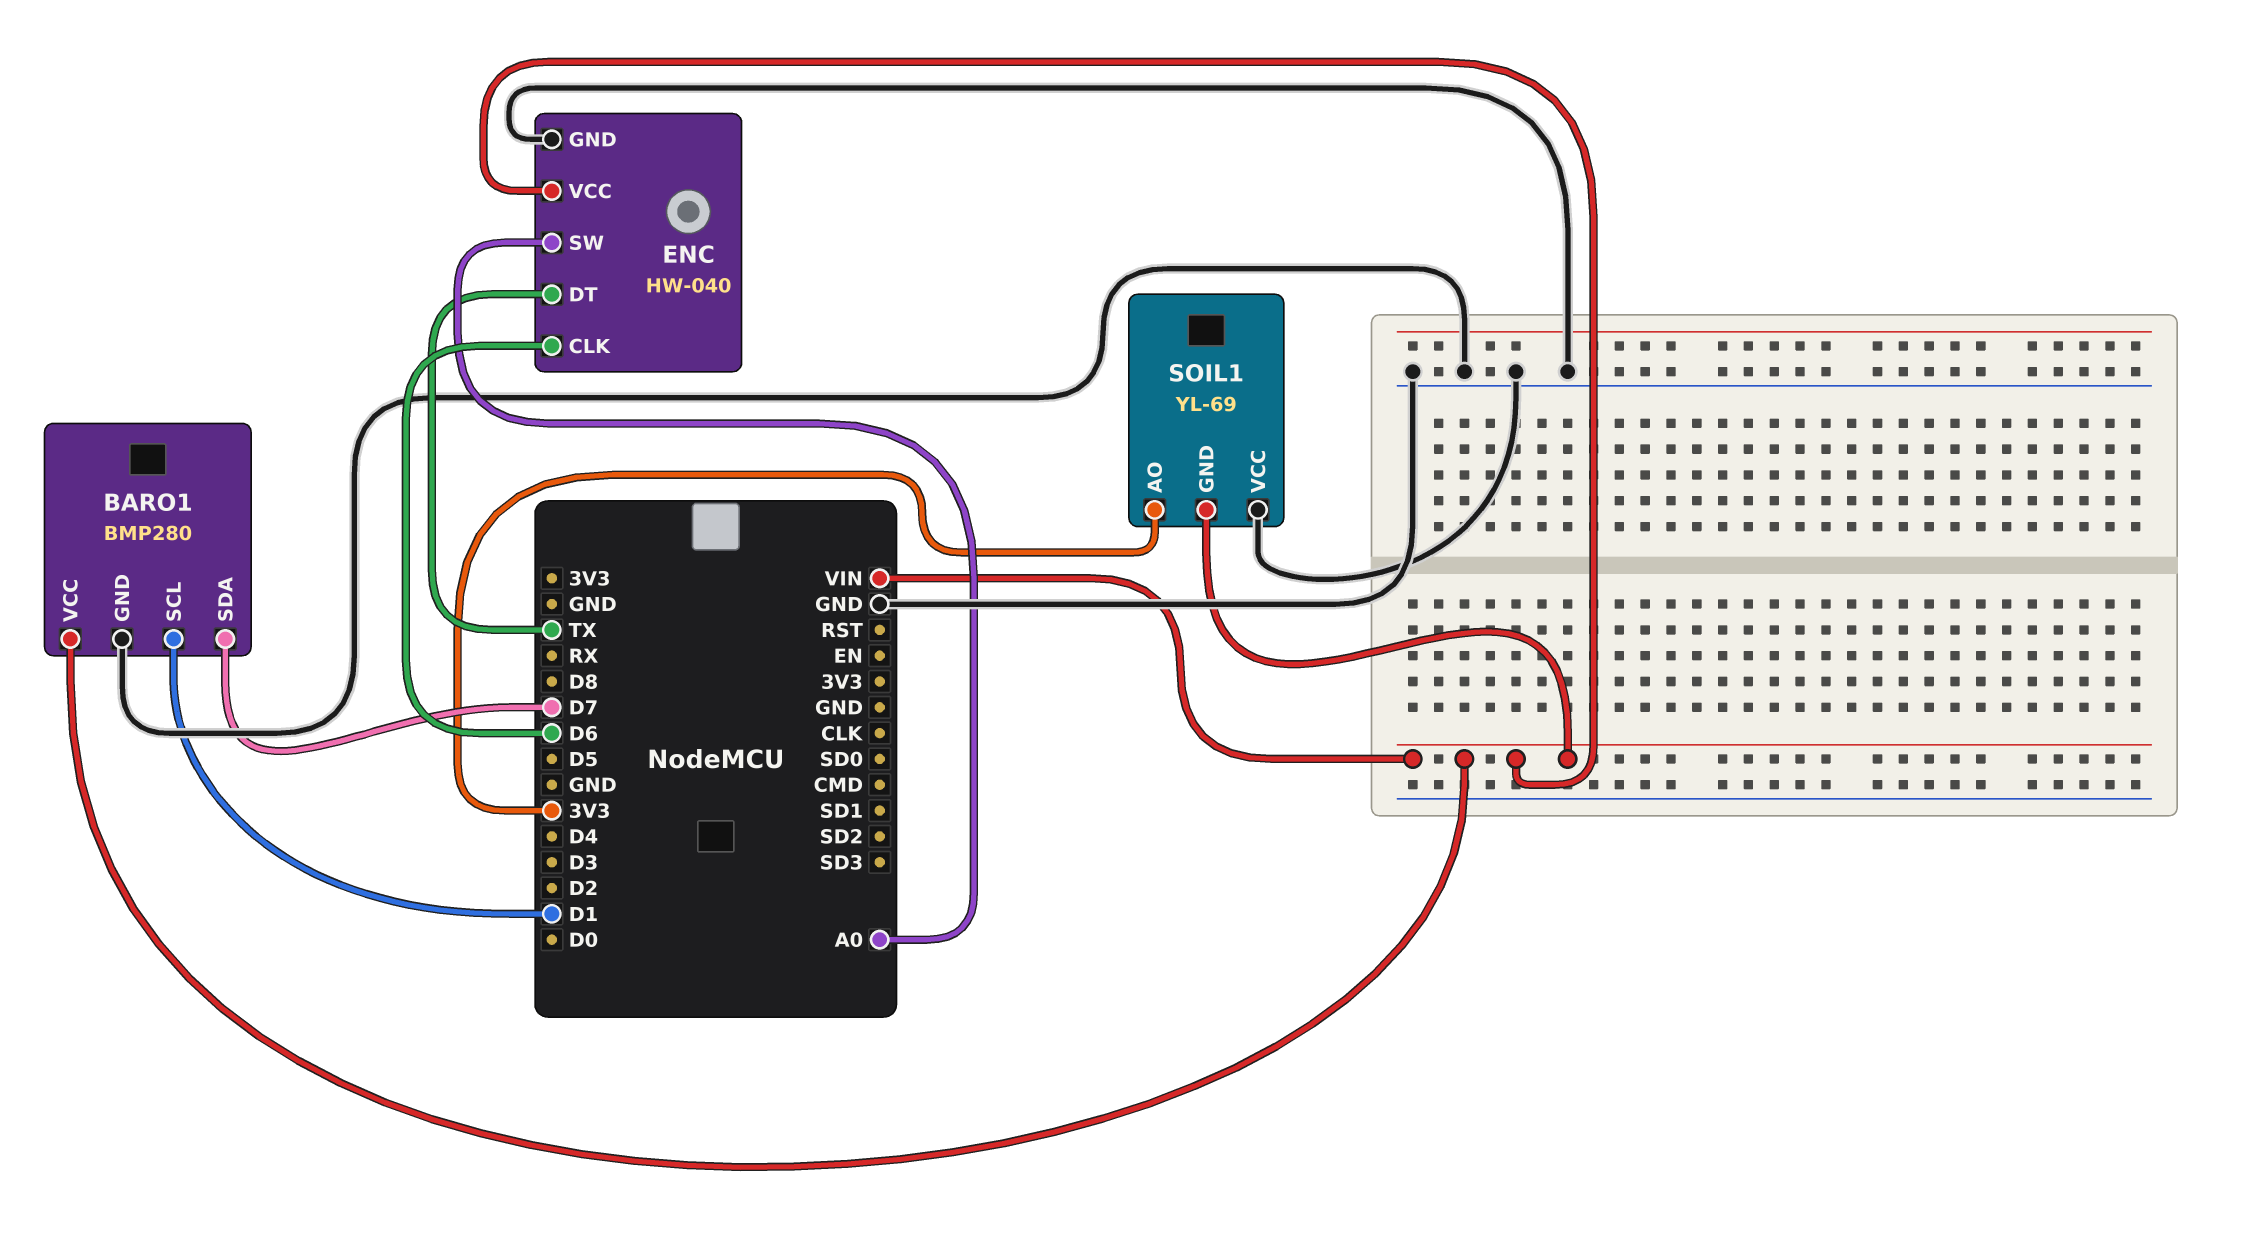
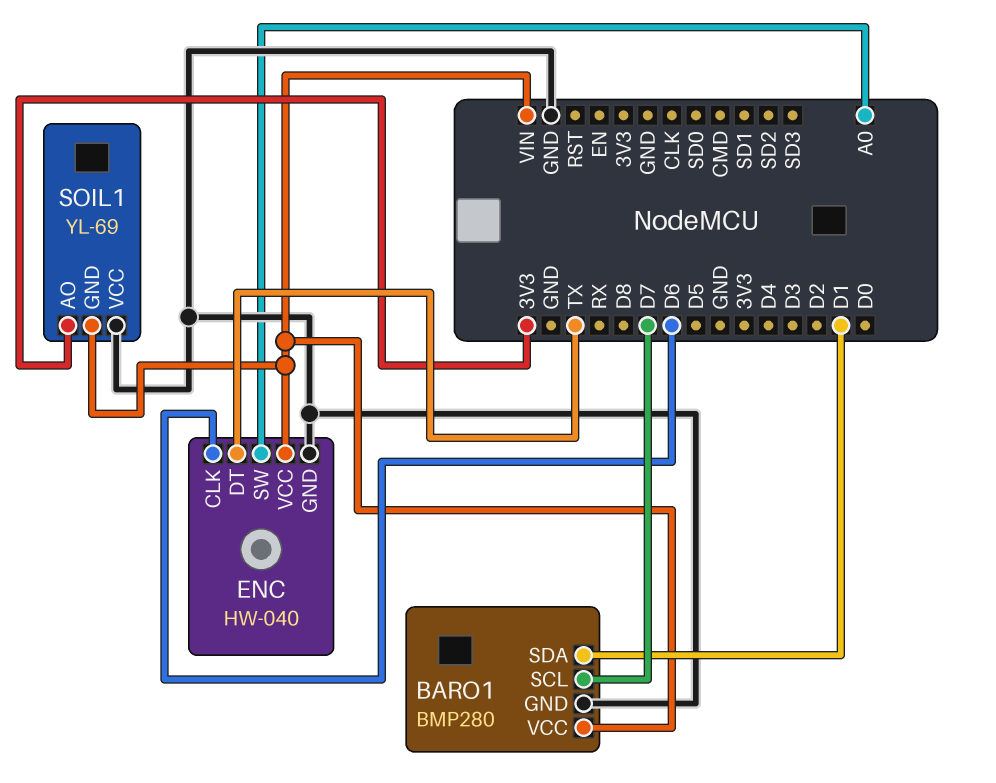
BARO1 pin SCL: D1 -> D7
BARO1 pin SDA: D7 -> D1

